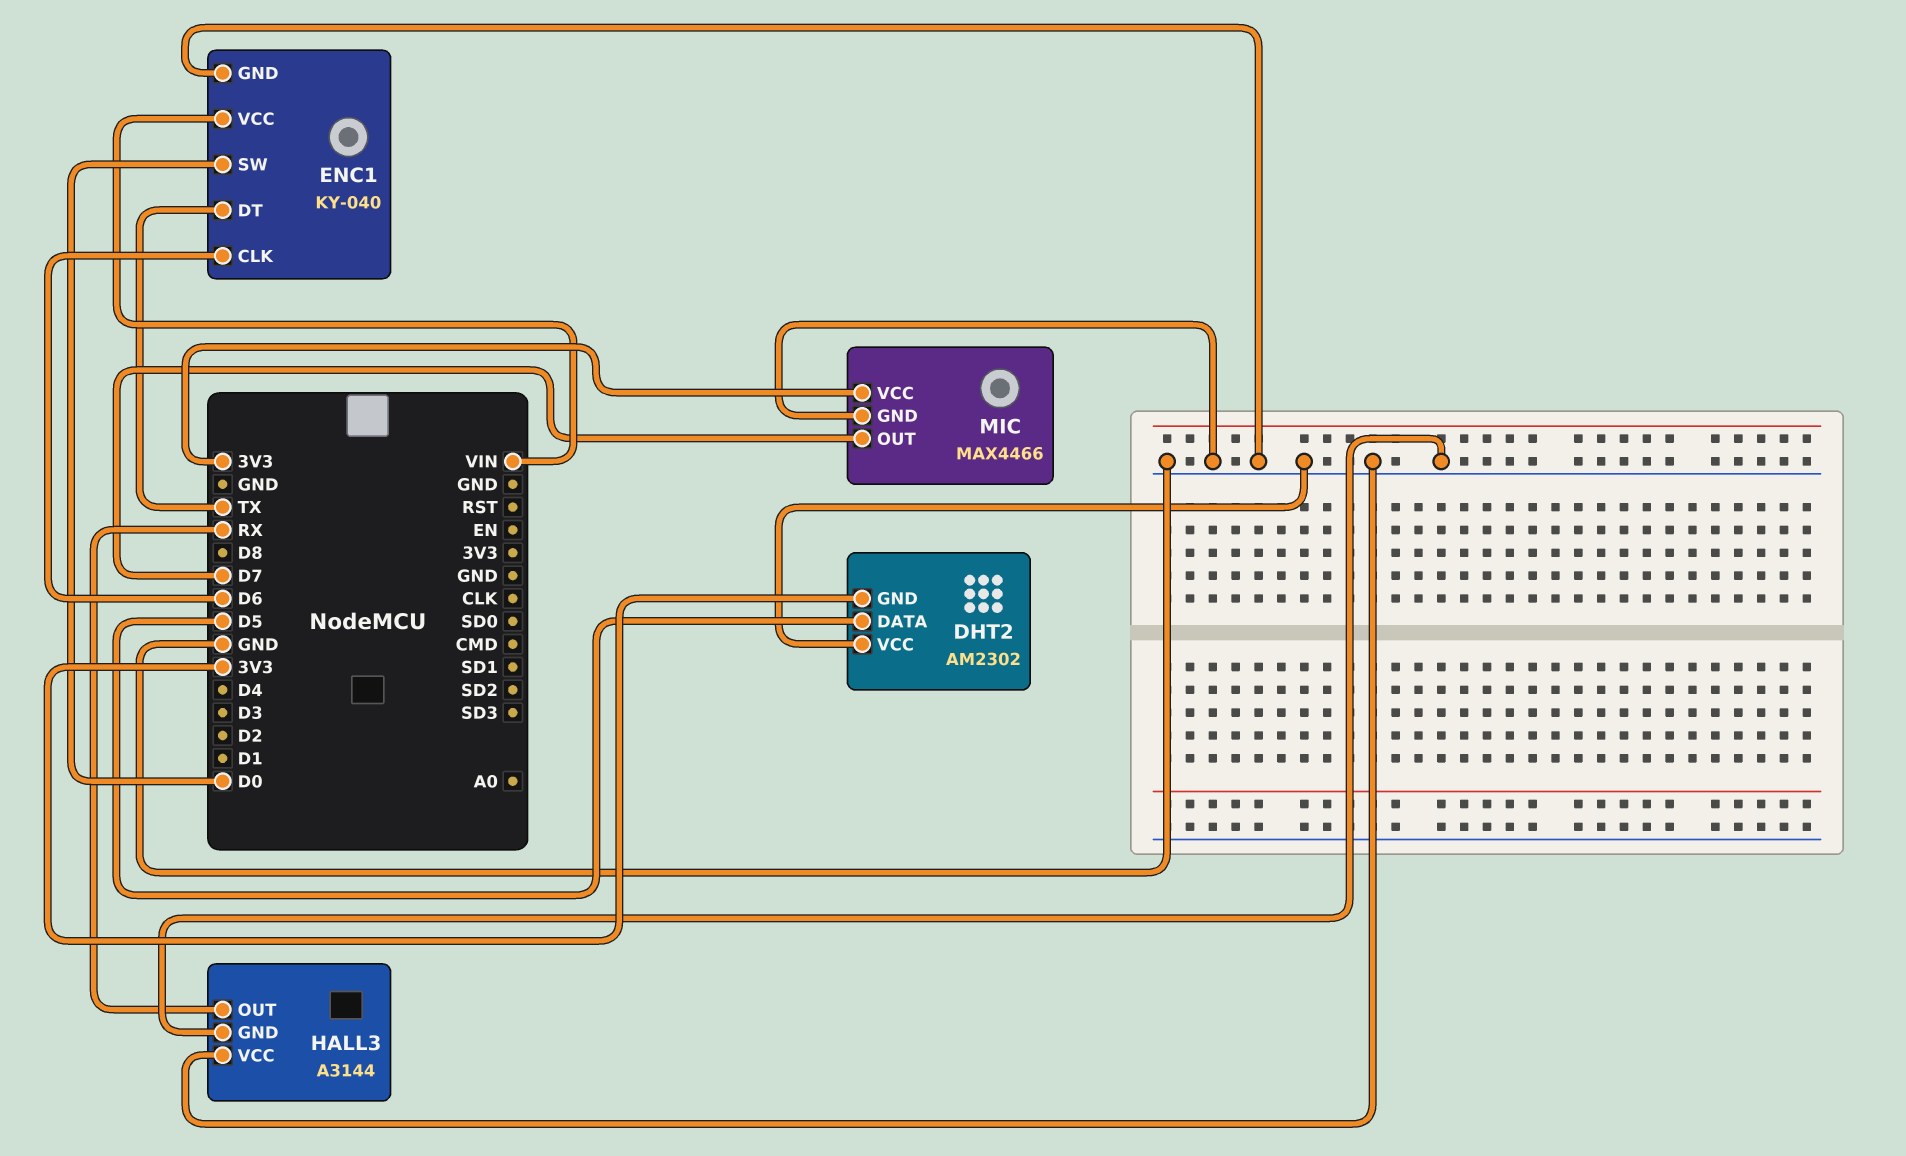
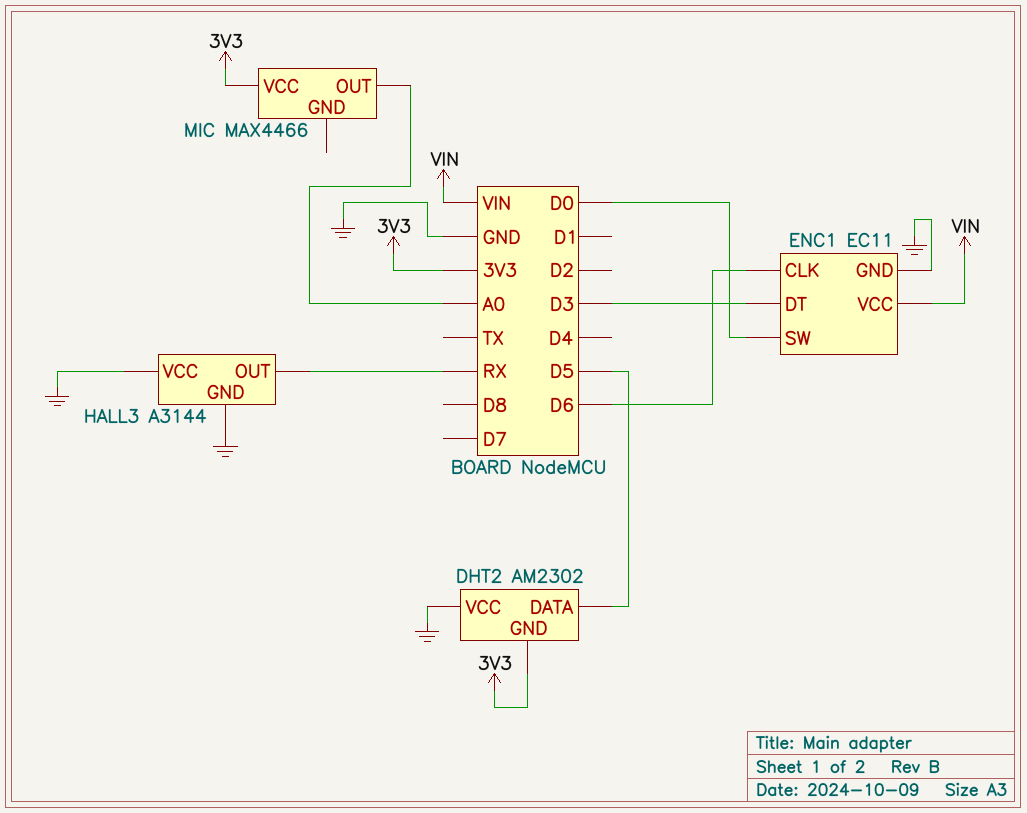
ENC1: KY-040 -> EC11
ENC1 pin DT: TX -> D3
MIC pin GND: GND -> none
MIC pin OUT: D7 -> A0

